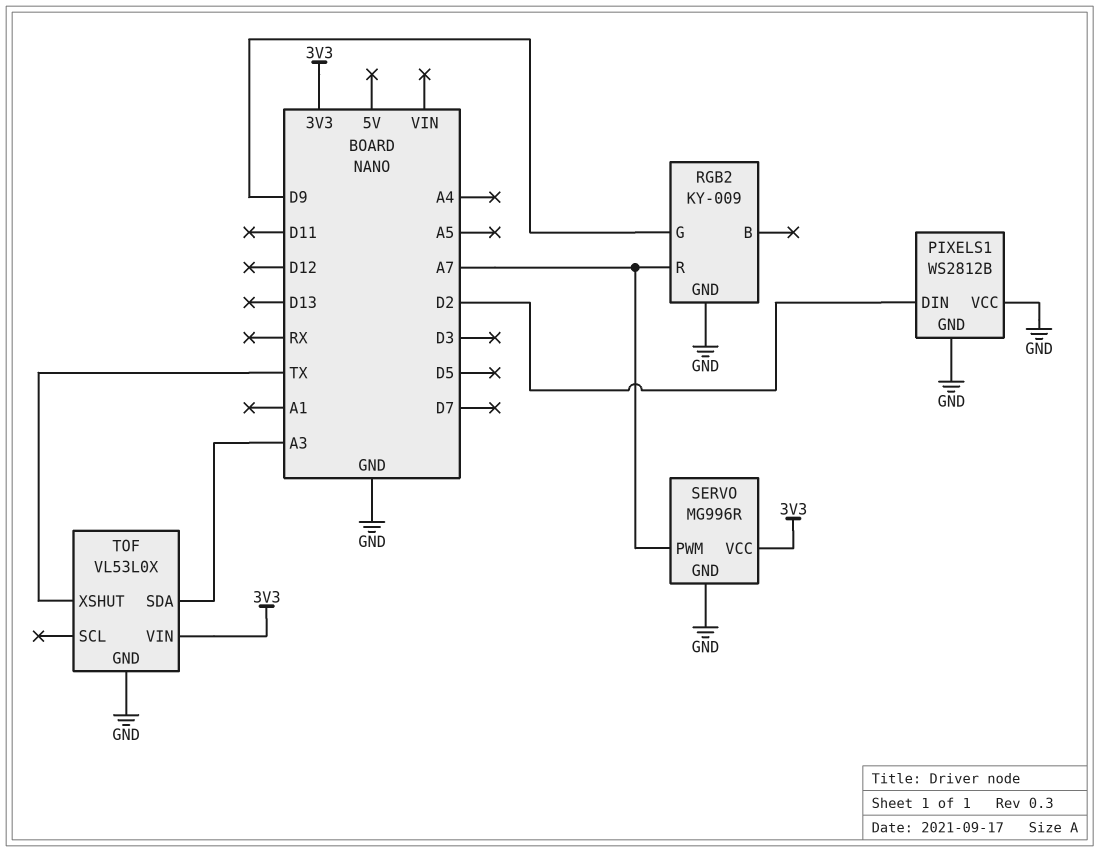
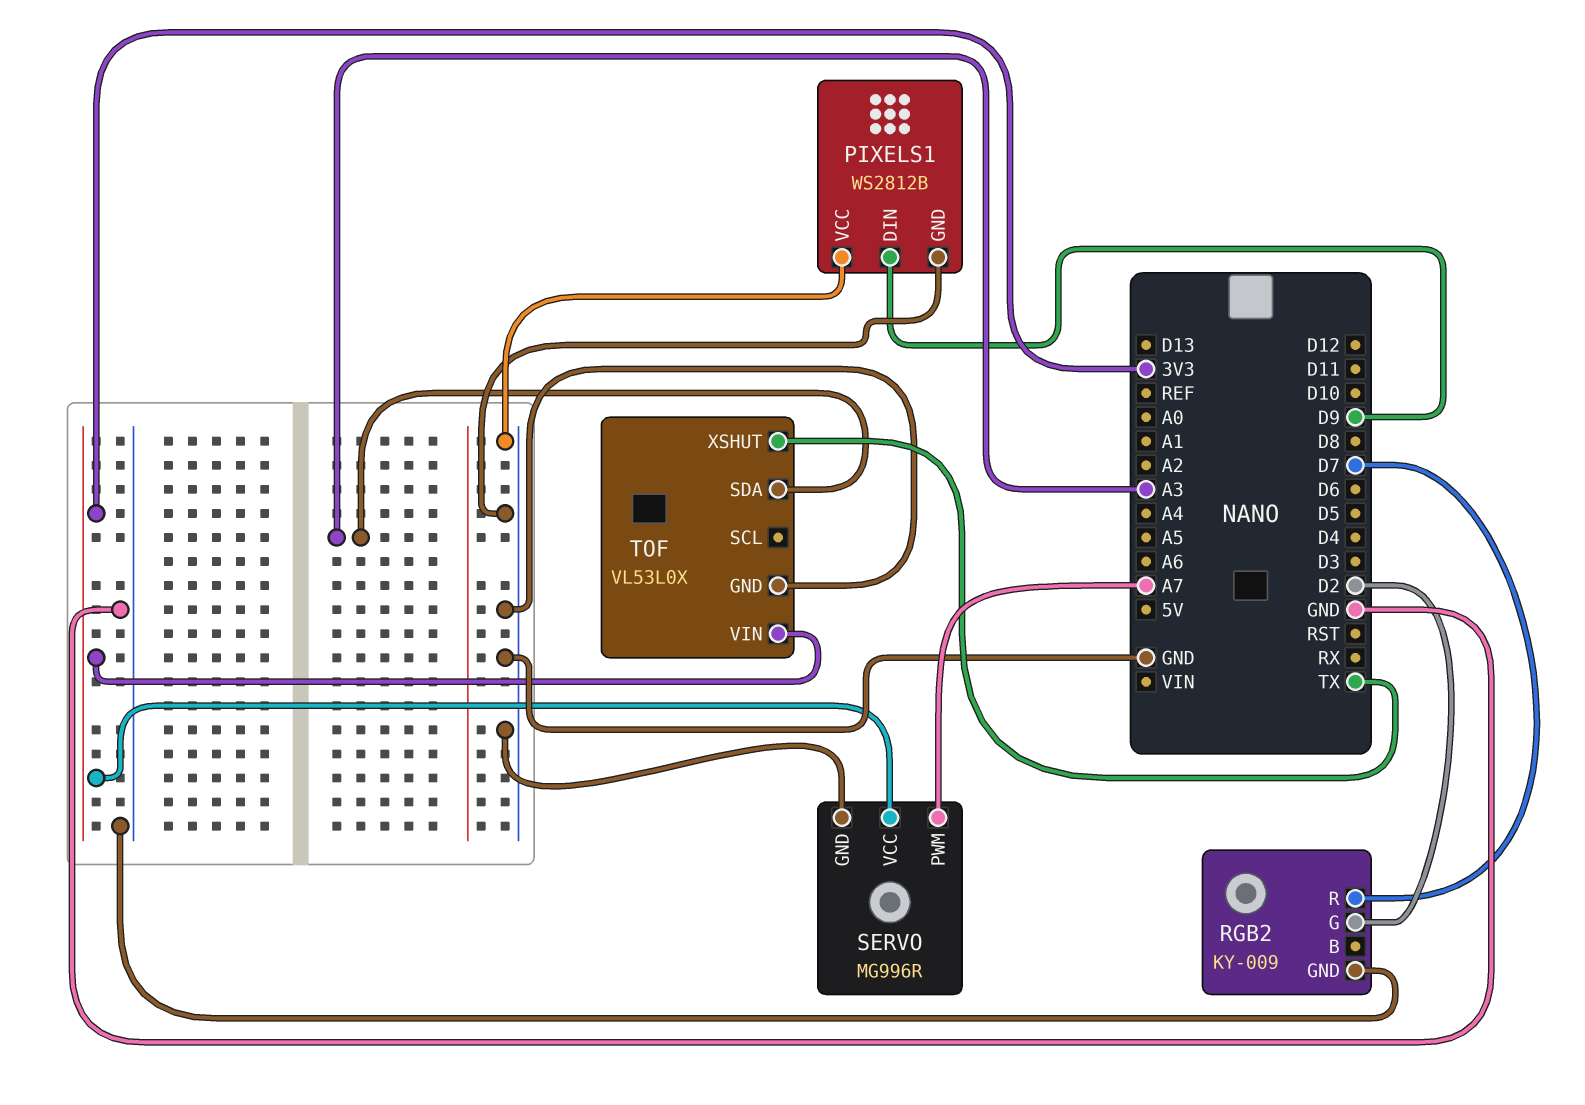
PIXELS1 pin DIN: D2 -> D9
RGB2 pin G: D9 -> D2
RGB2 pin R: A7 -> D7

